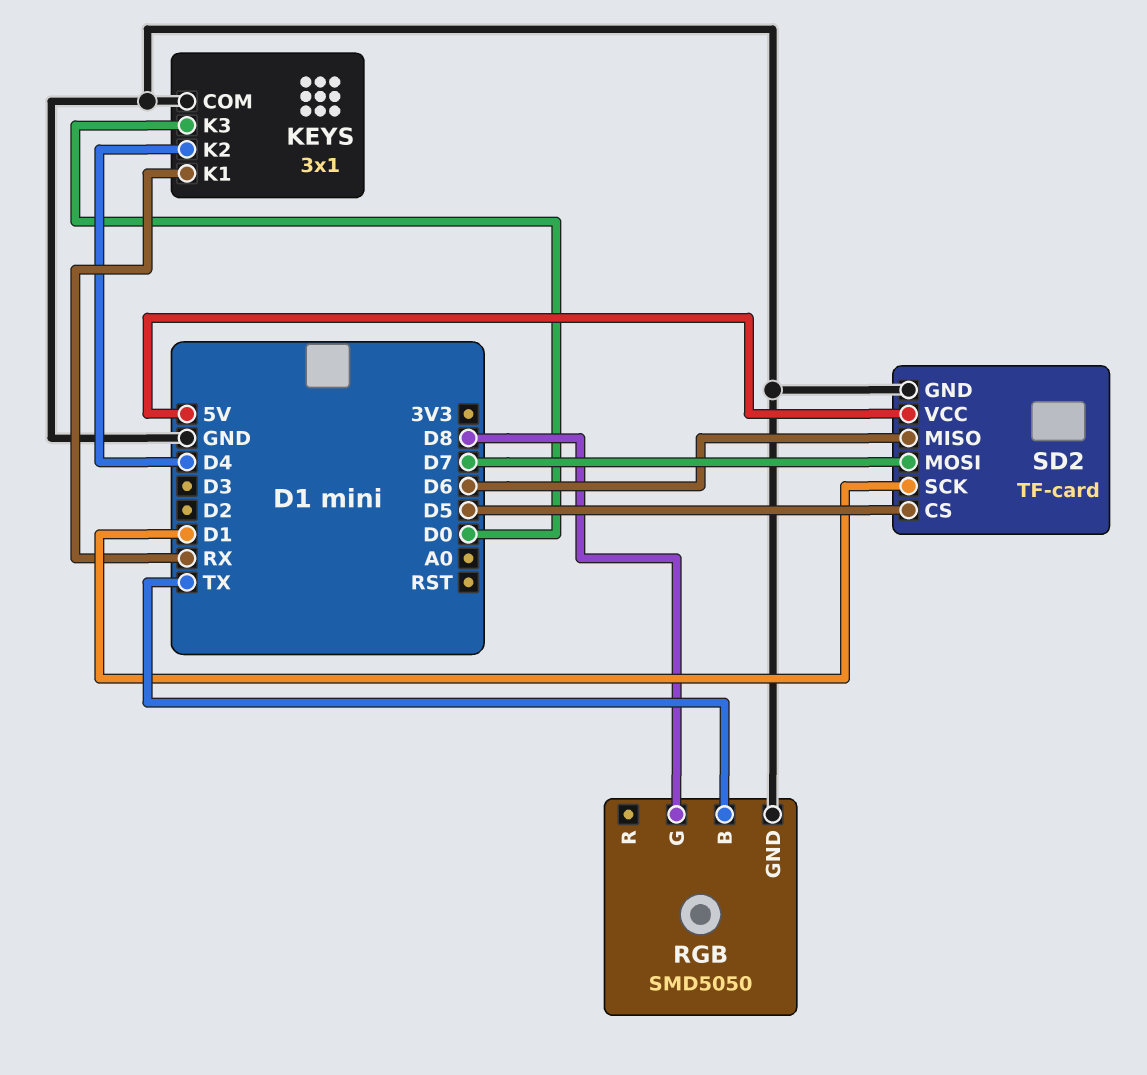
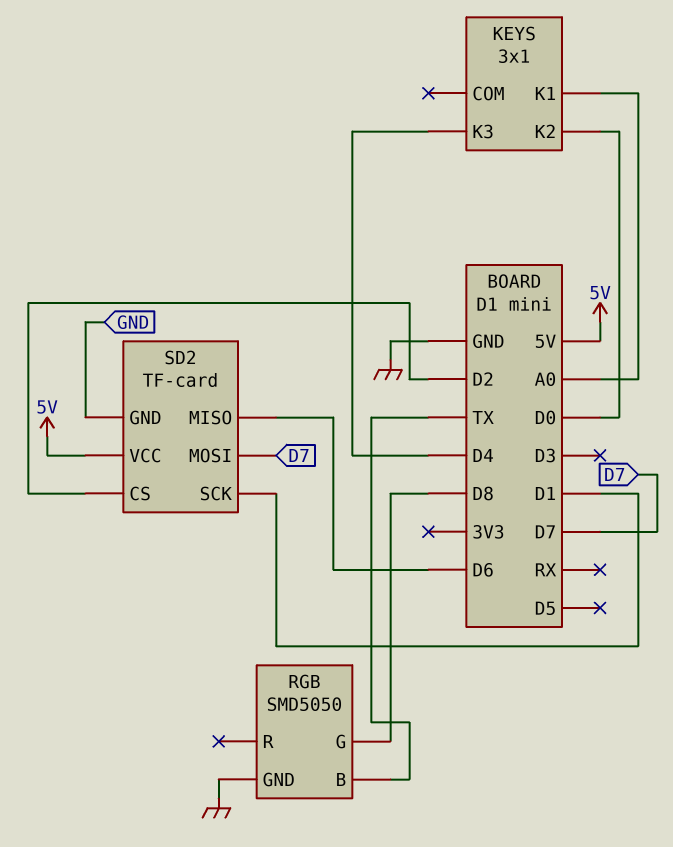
KEYS pin COM: GND -> none
KEYS pin K1: RX -> A0
KEYS pin K2: D4 -> D0
KEYS pin K3: D0 -> D4
SD2 pin CS: D5 -> D2

